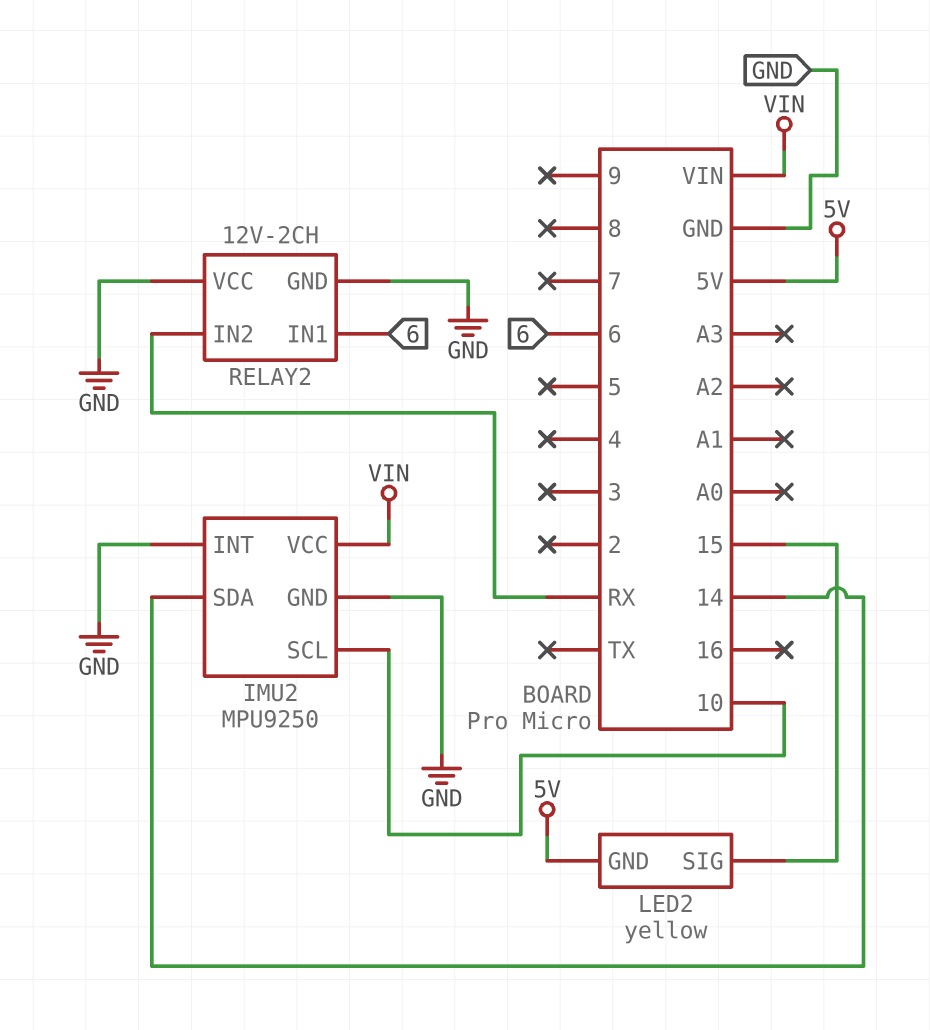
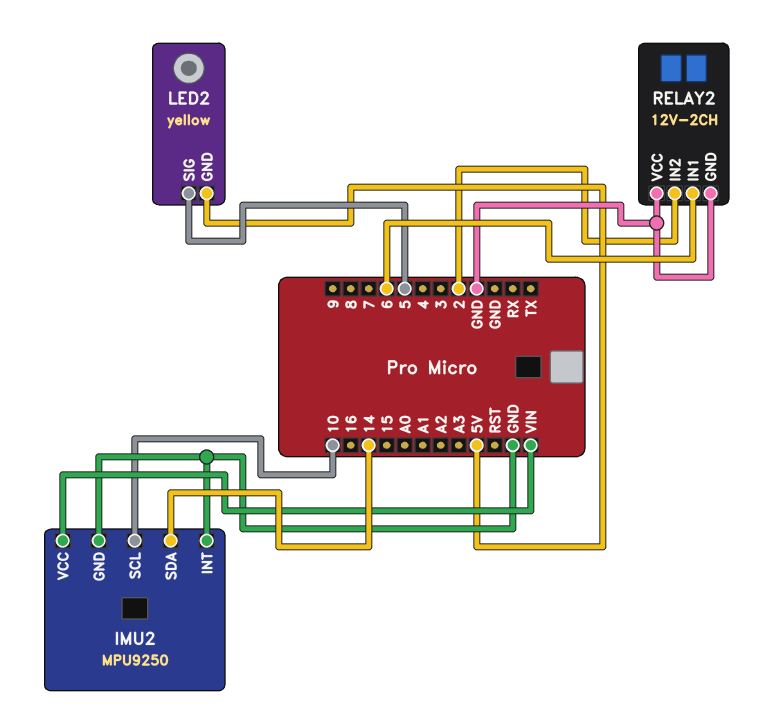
LED2 pin SIG: 15 -> 5
RELAY2 pin IN2: RX -> 2

